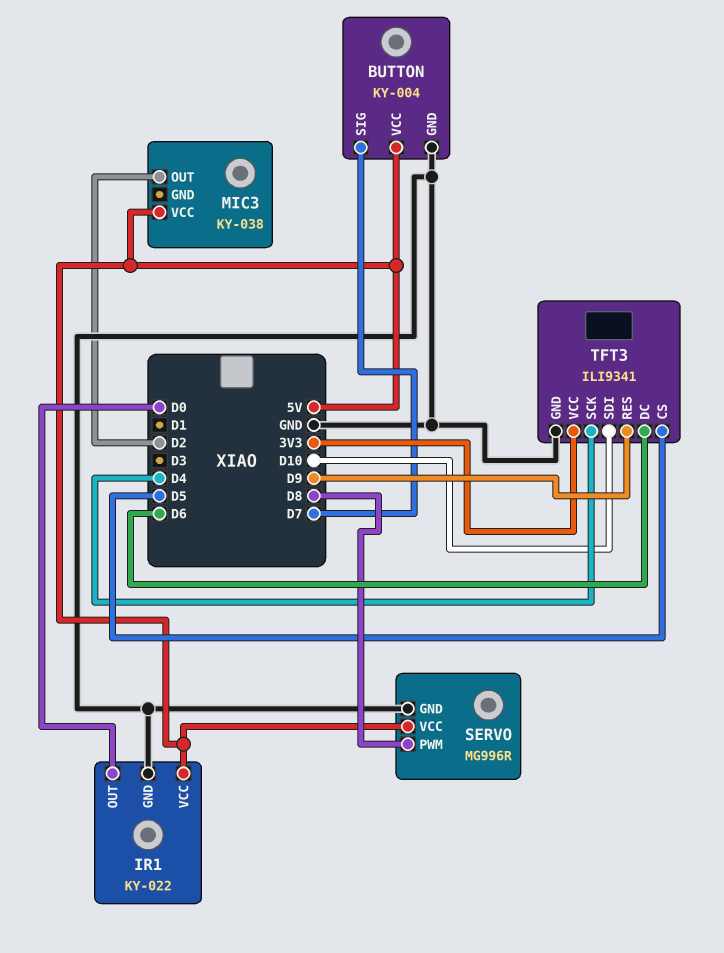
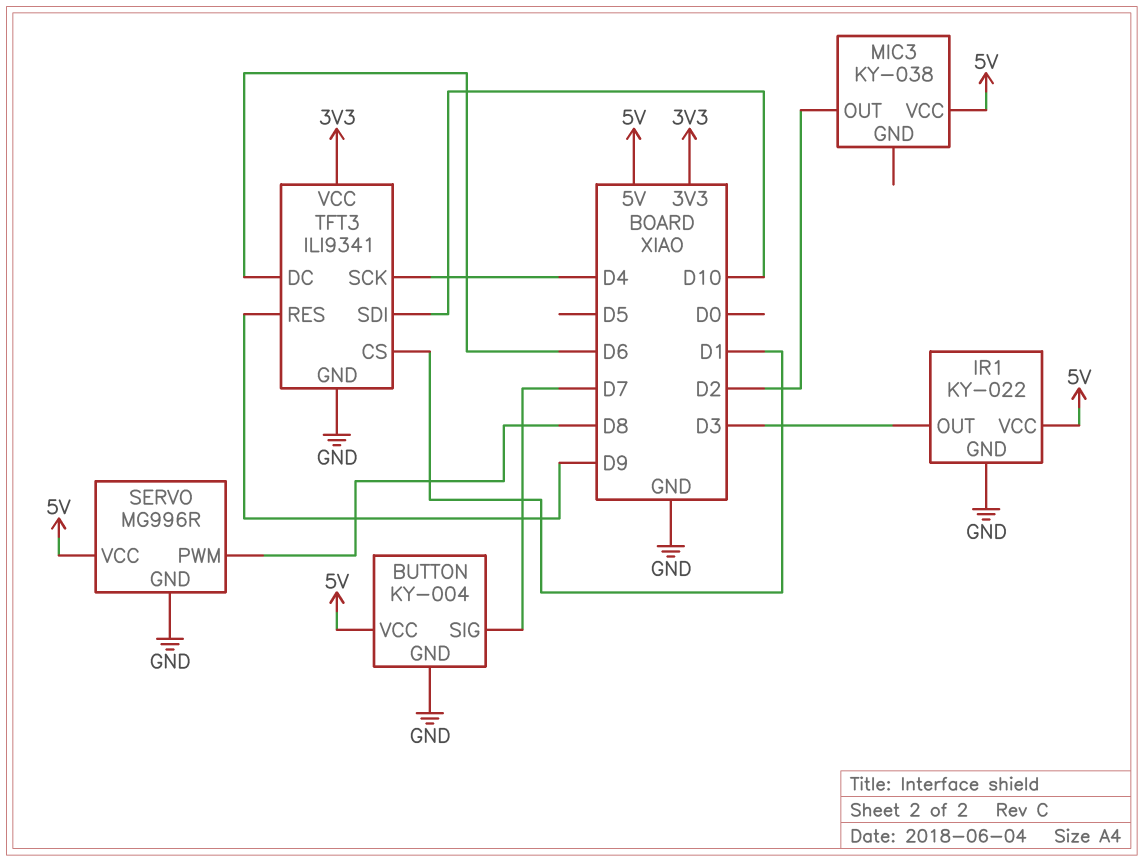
IR1 pin OUT: D0 -> D3
TFT3 pin CS: D5 -> D1

